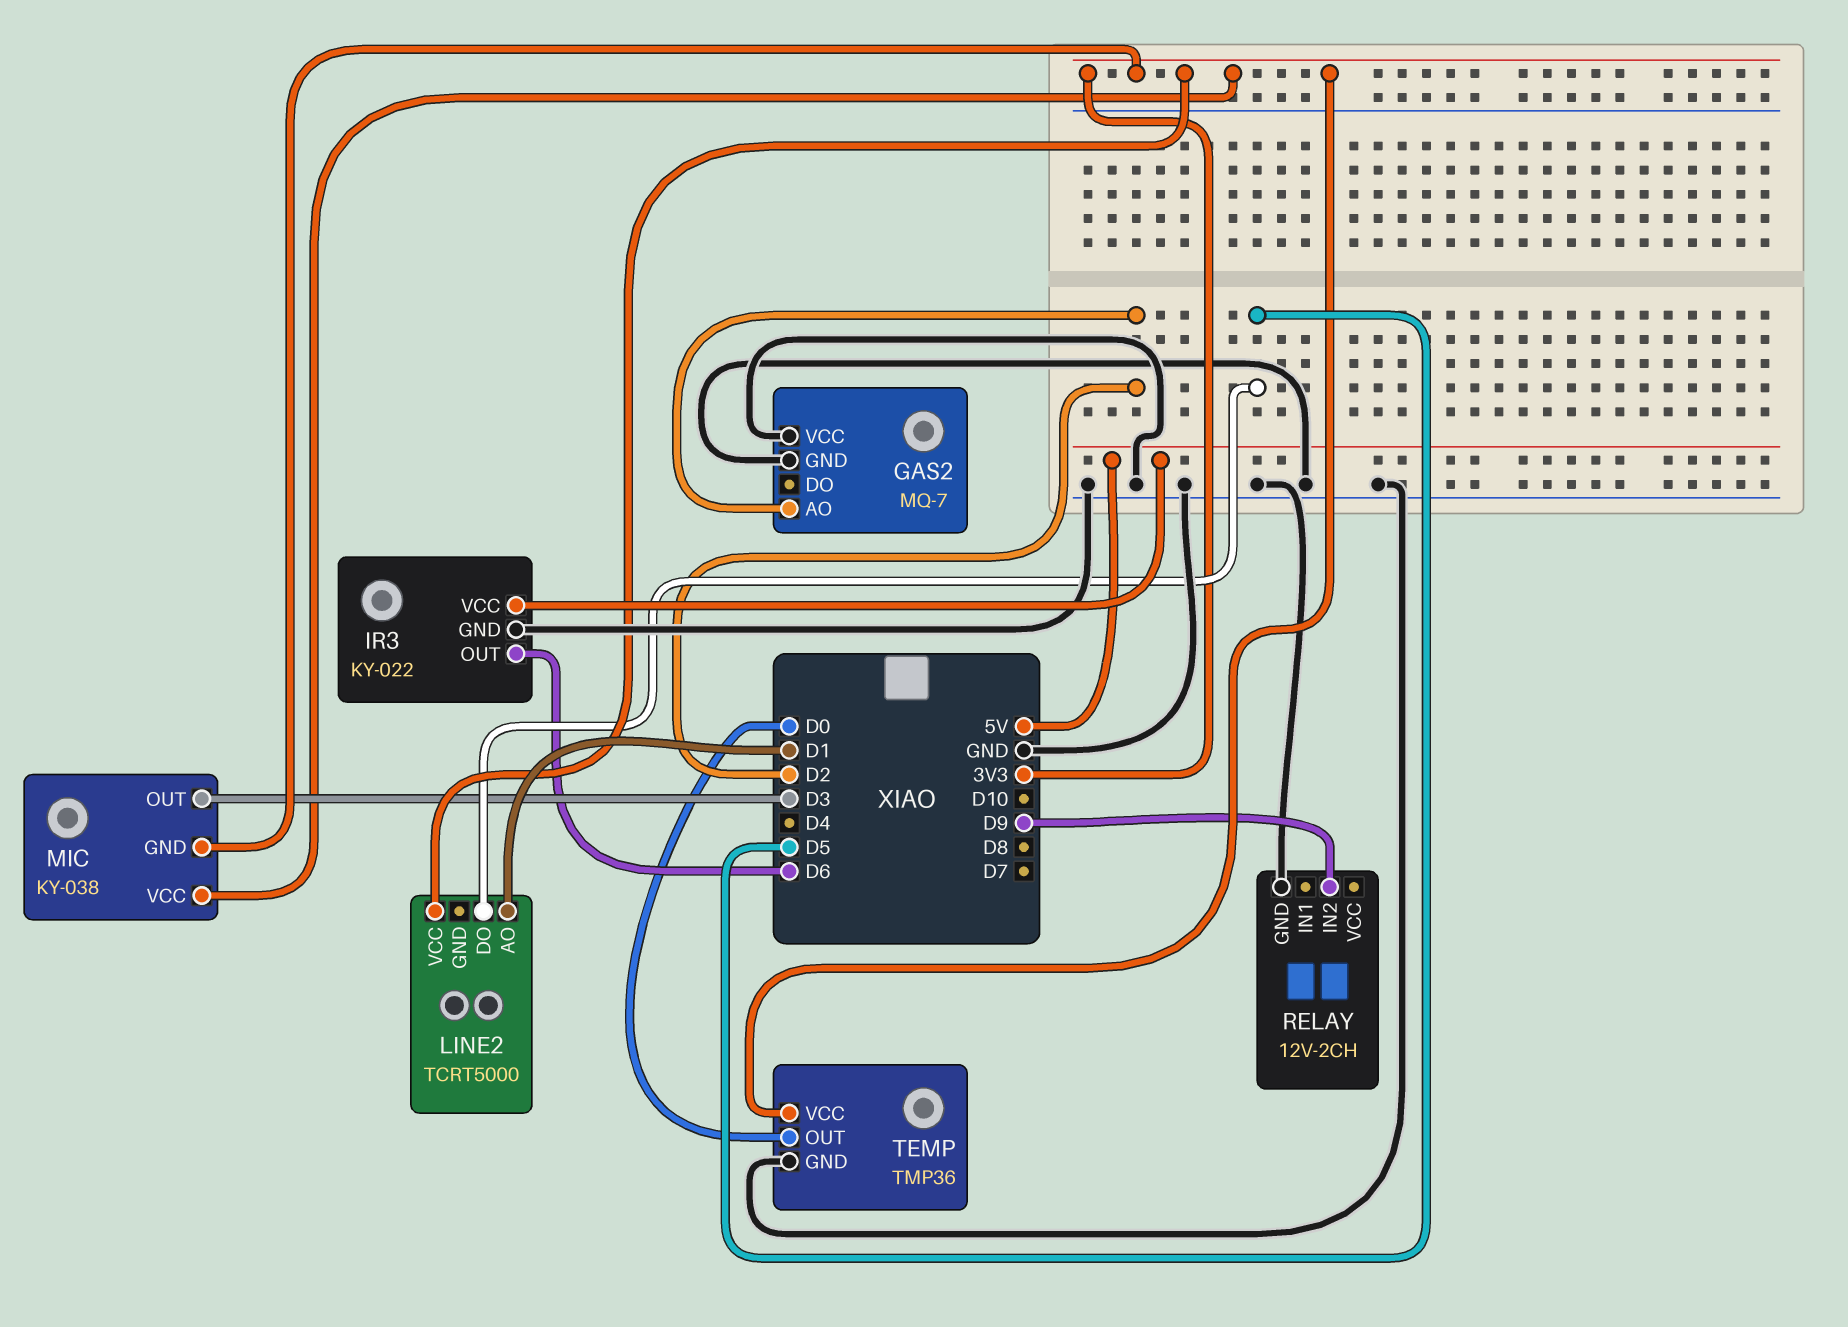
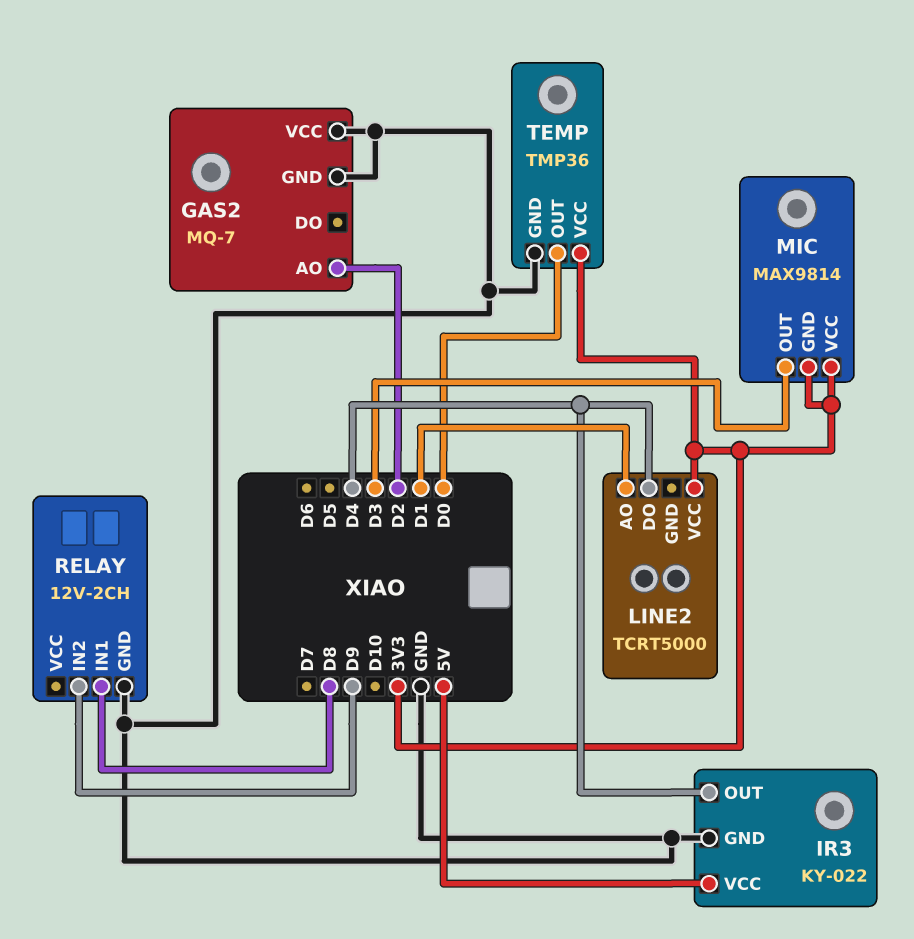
IR3 pin OUT: D6 -> D4
LINE2 pin DO: D5 -> D4
MIC: KY-038 -> MAX9814
RELAY pin IN1: none -> D8

